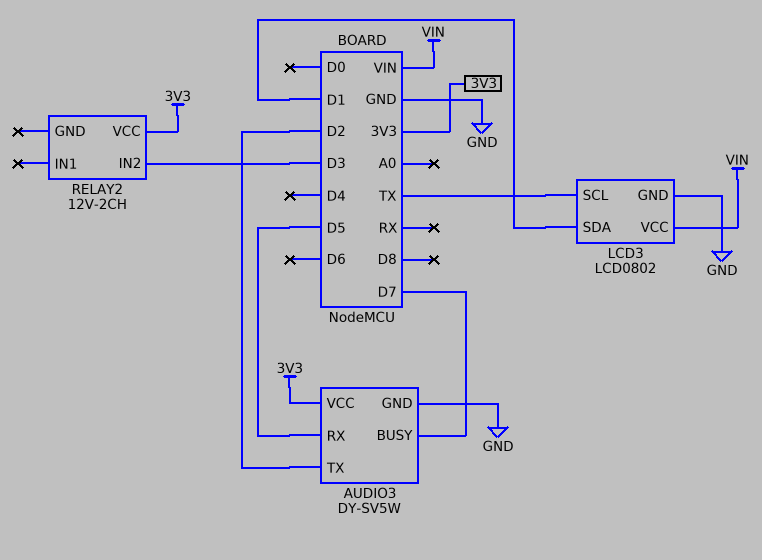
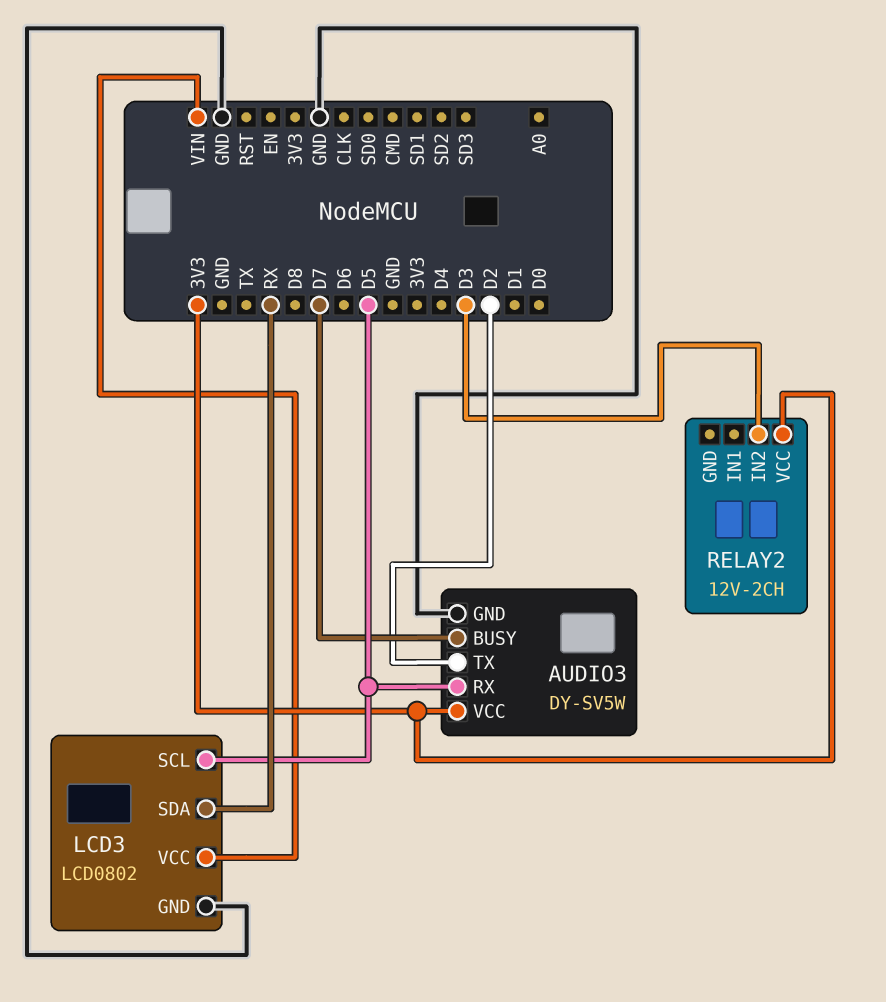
LCD3 pin SCL: TX -> D5
LCD3 pin SDA: D1 -> RX

